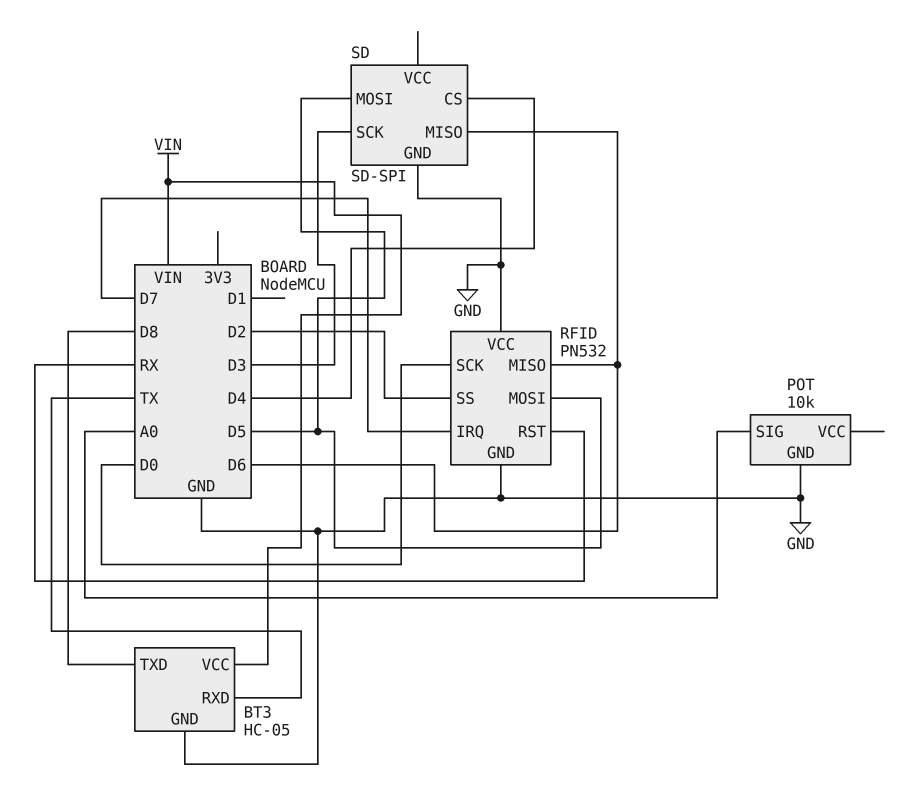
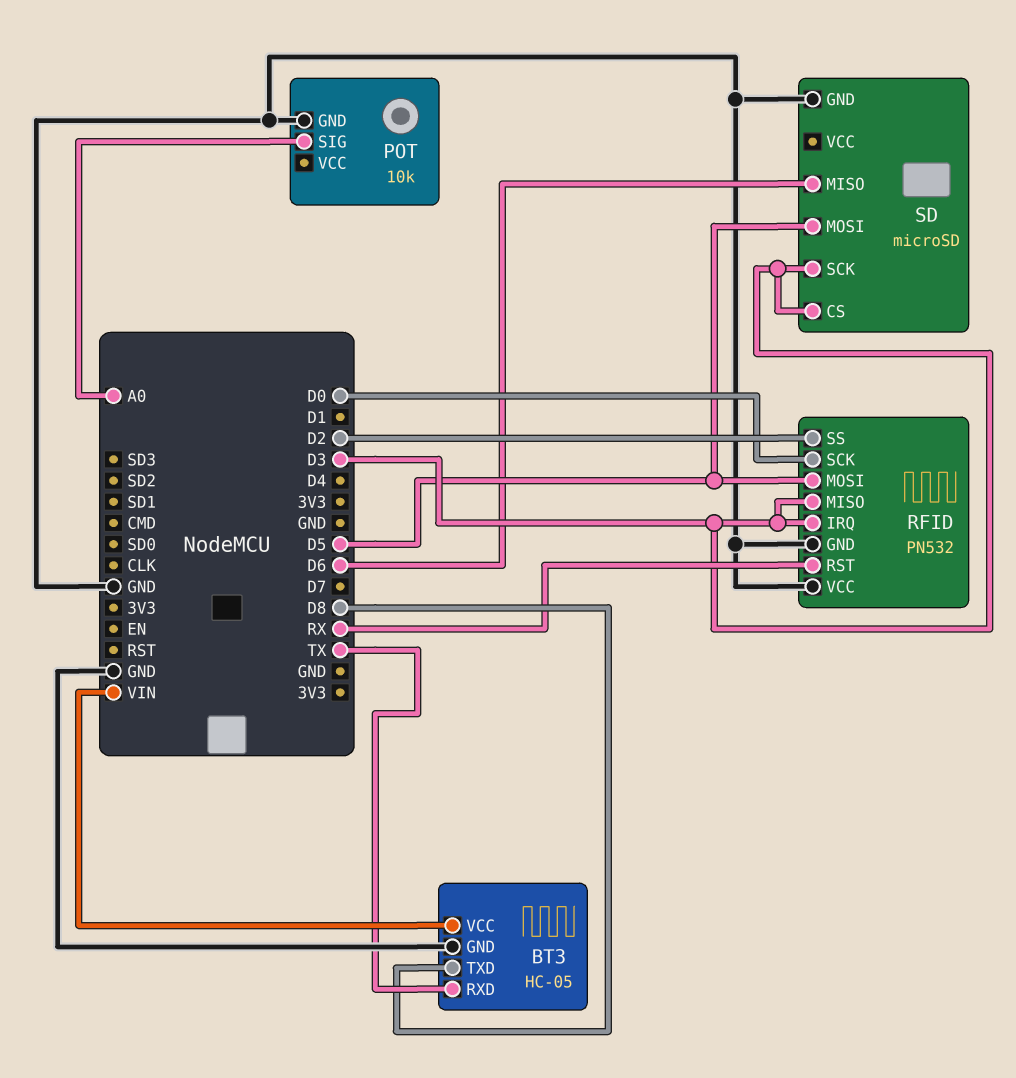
RFID pin IRQ: D7 -> D3
RFID pin MISO: D6 -> D3
SD: SD-SPI -> microSD
SD pin CS: D4 -> D3

